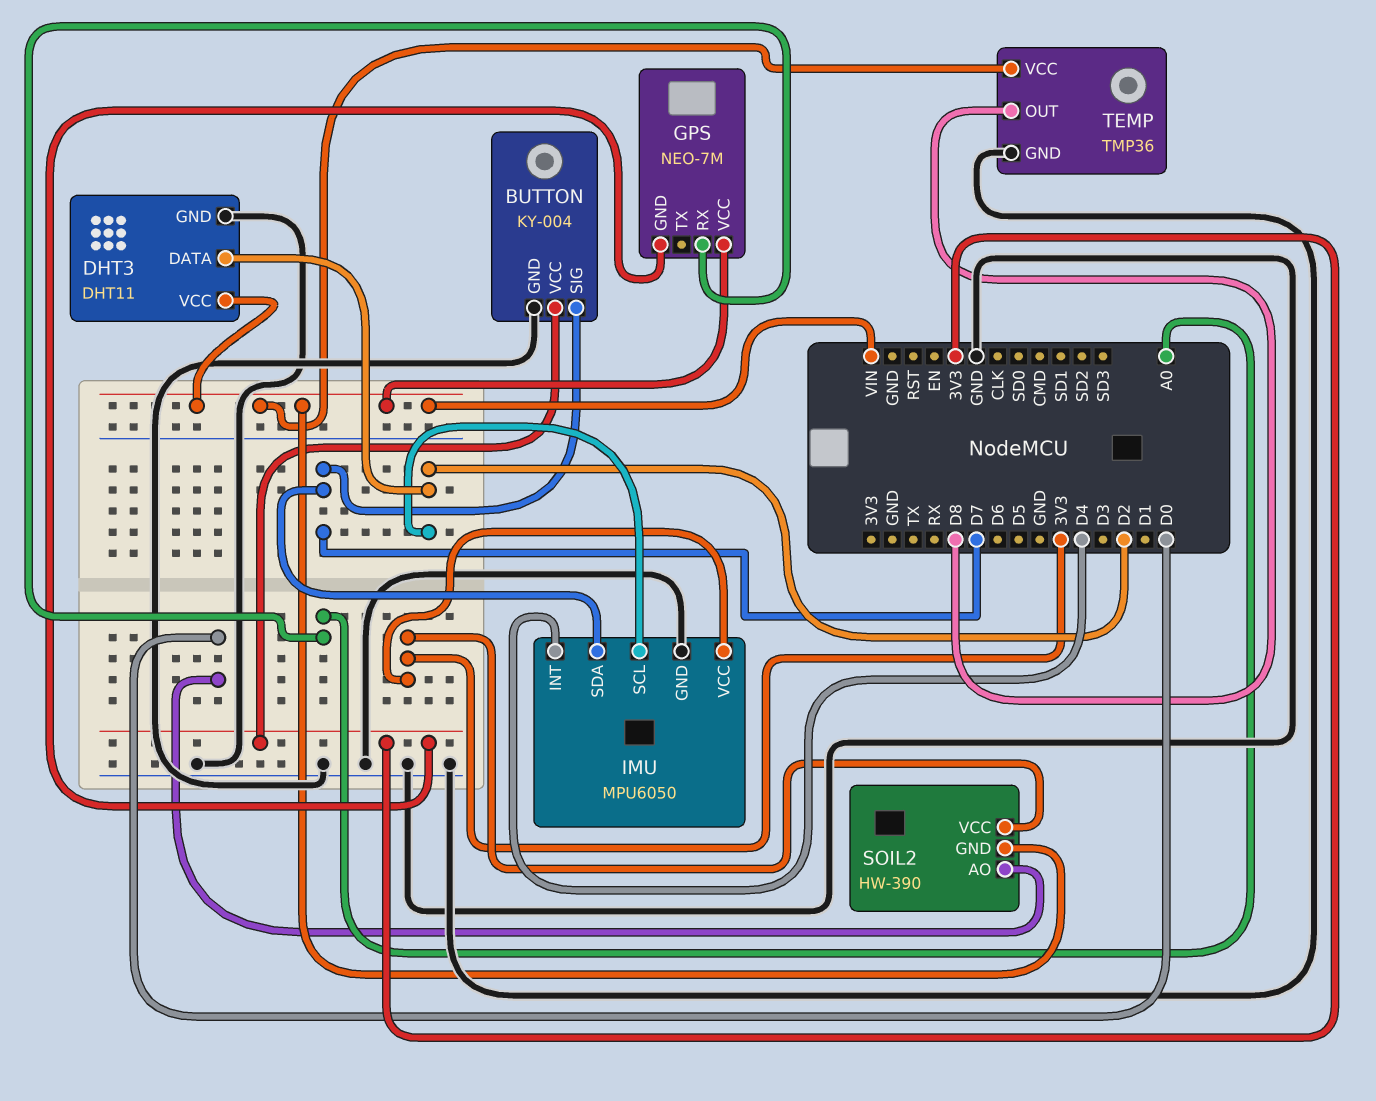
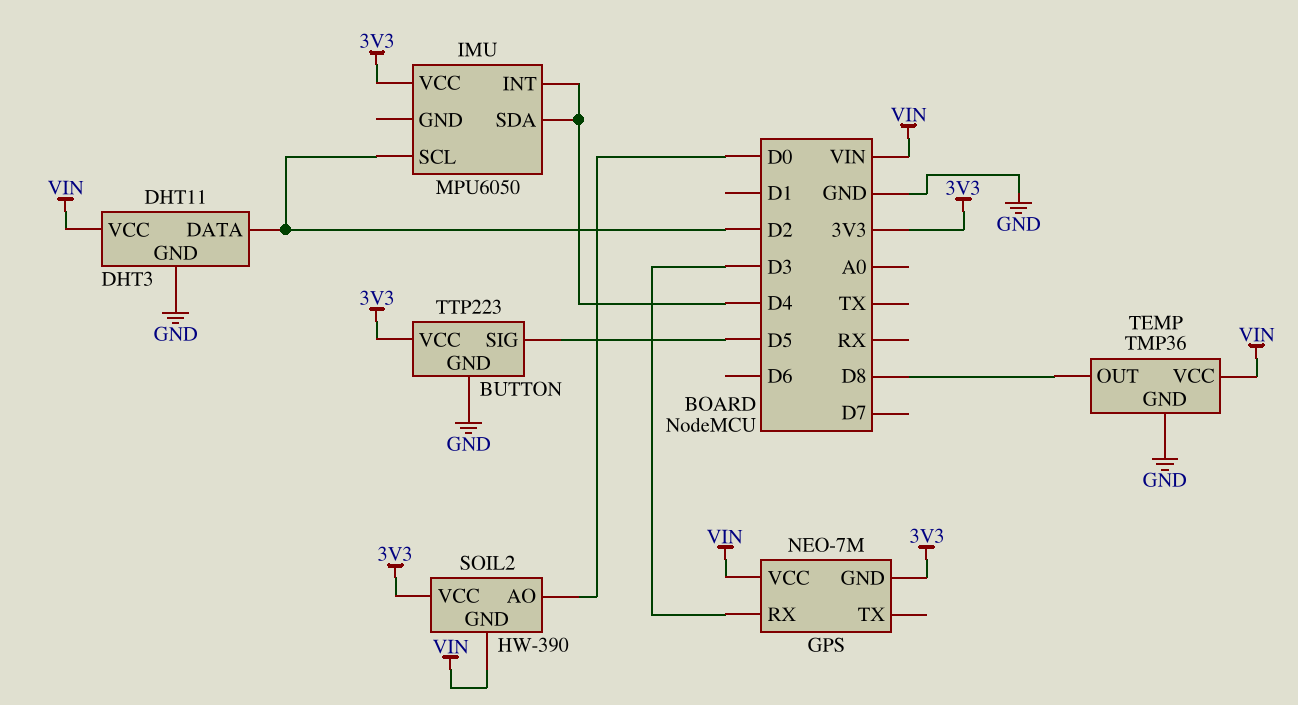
BUTTON: KY-004 -> TTP223
BUTTON pin SIG: D7 -> D5
GPS pin RX: A0 -> D3
IMU pin GND: GND -> none
IMU pin SDA: D7 -> D4

